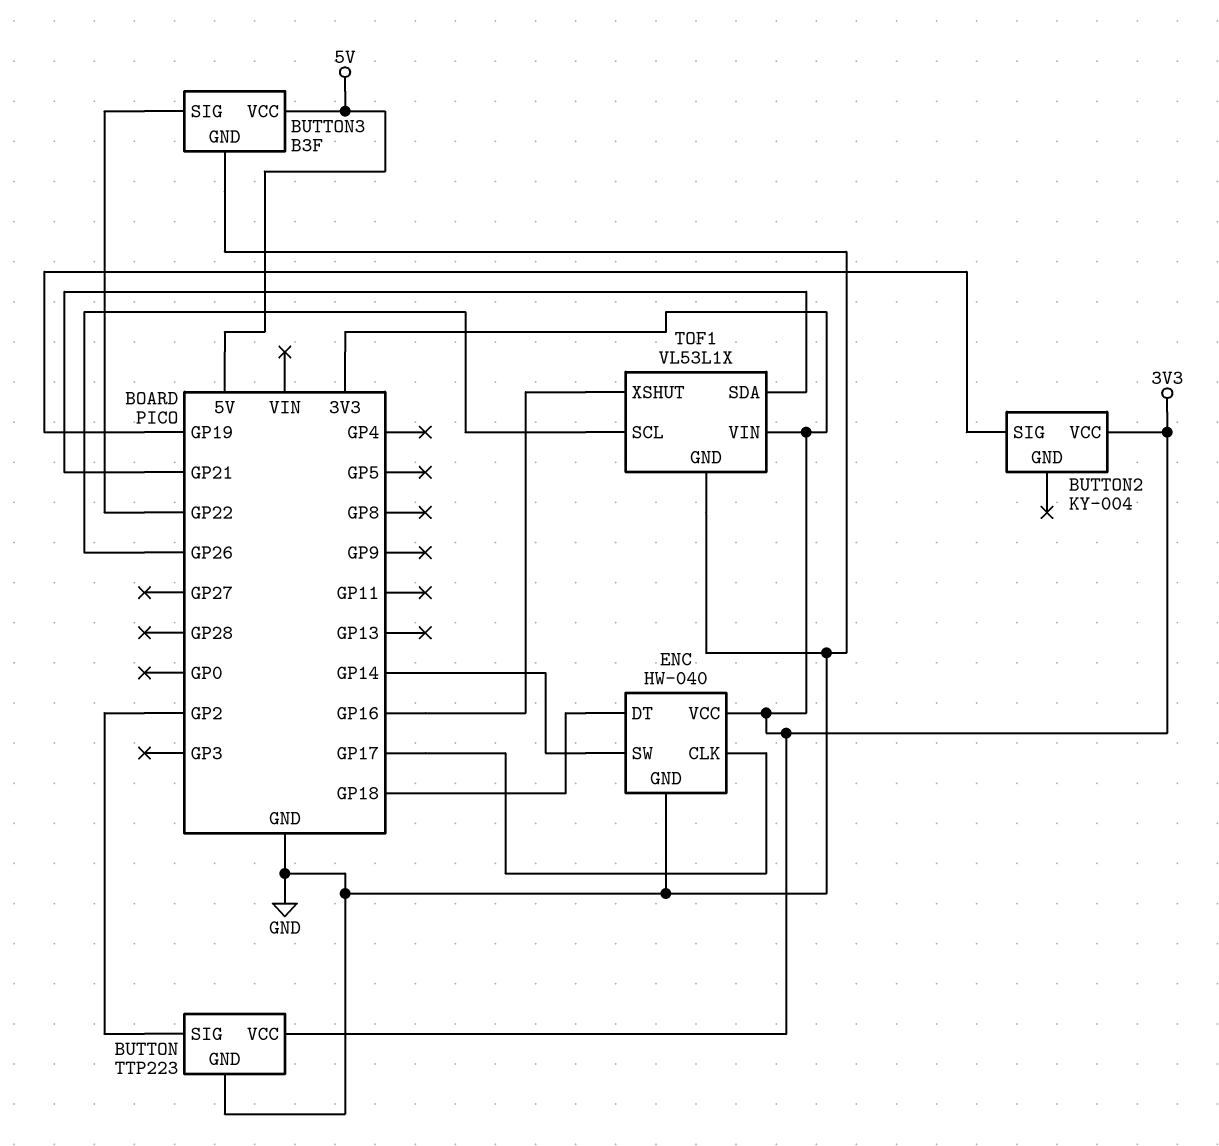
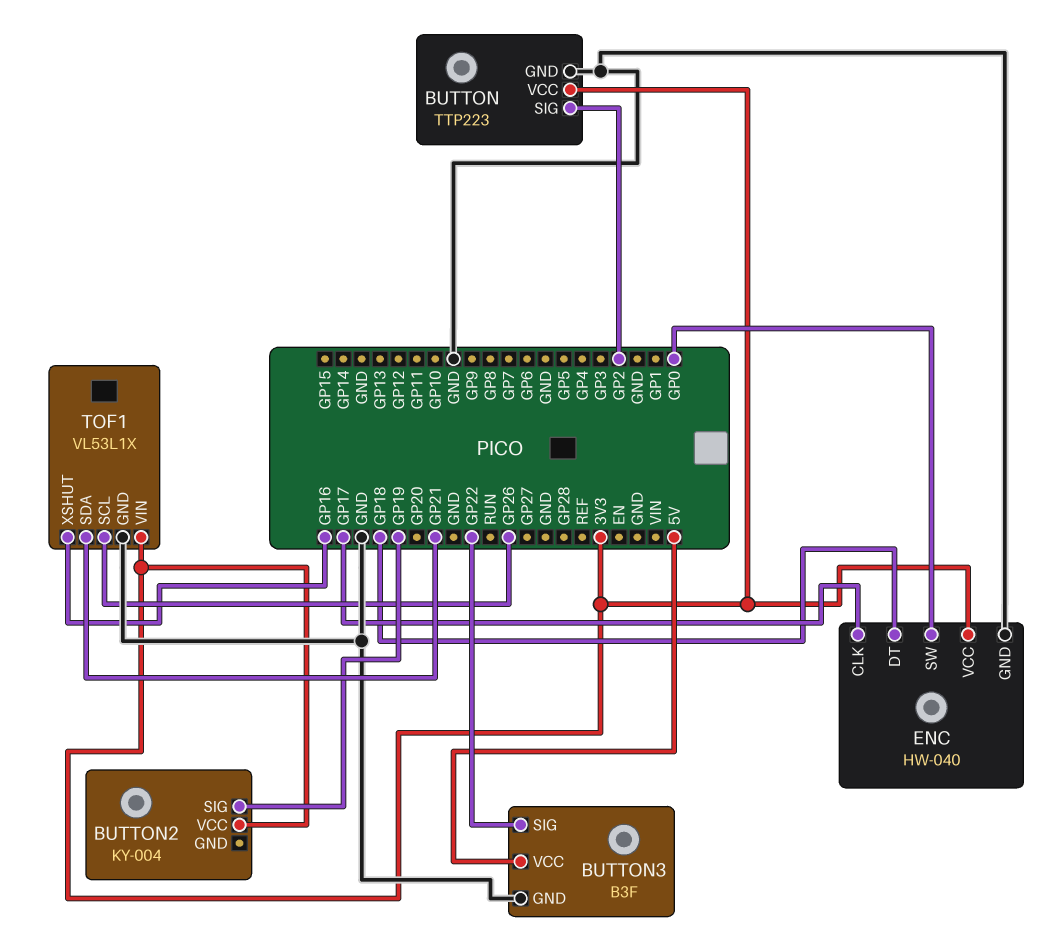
ENC pin SW: GP14 -> GP0

